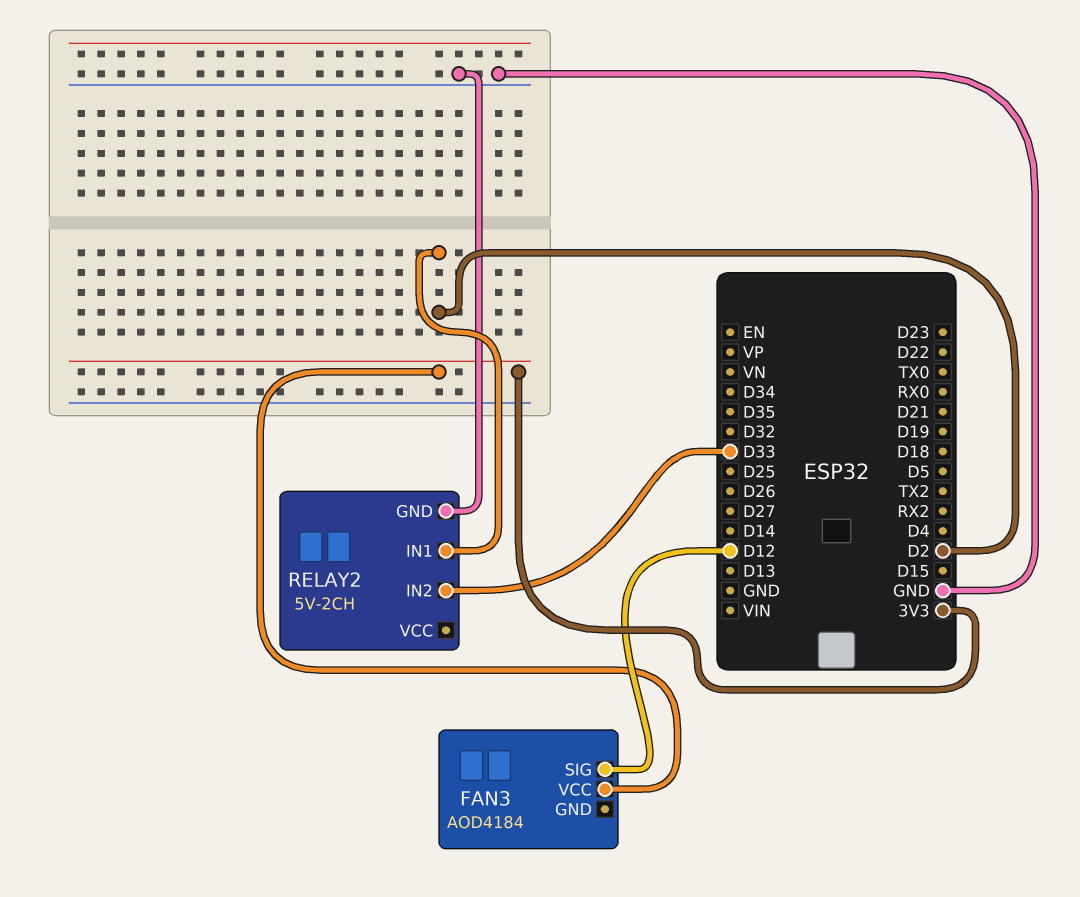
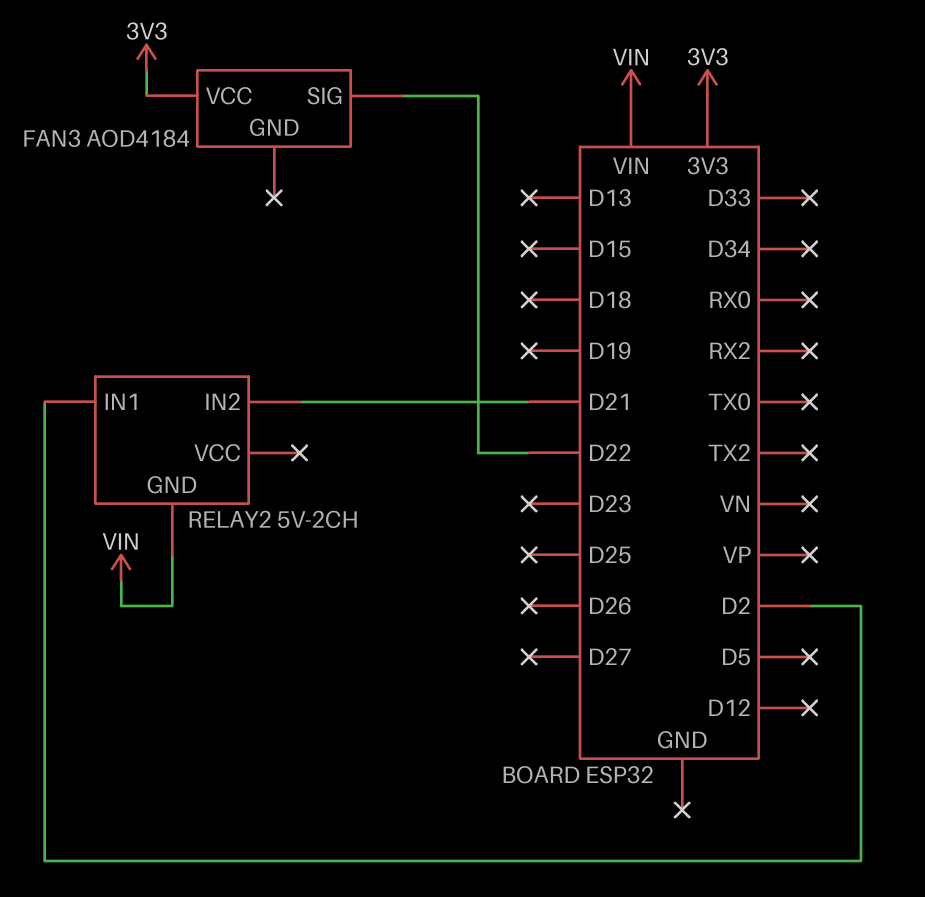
FAN3 pin SIG: D12 -> D22
RELAY2 pin GND: GND -> VIN
RELAY2 pin IN2: D33 -> D21

